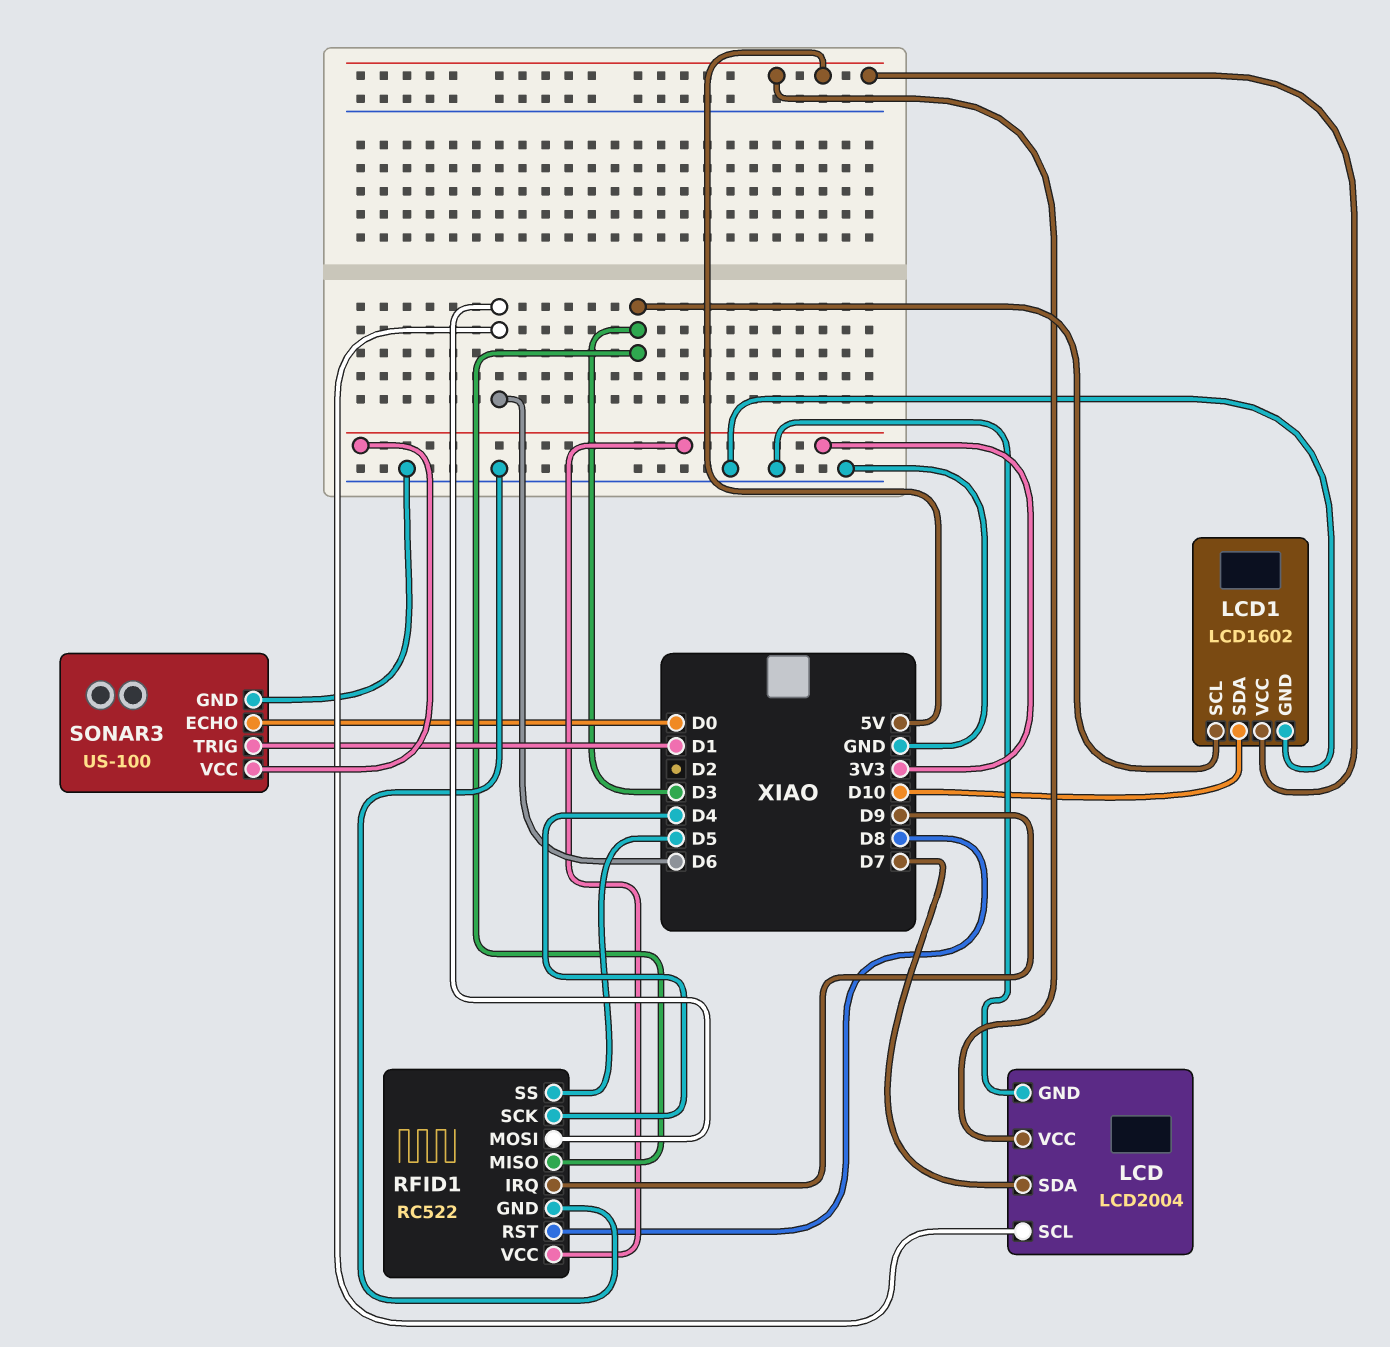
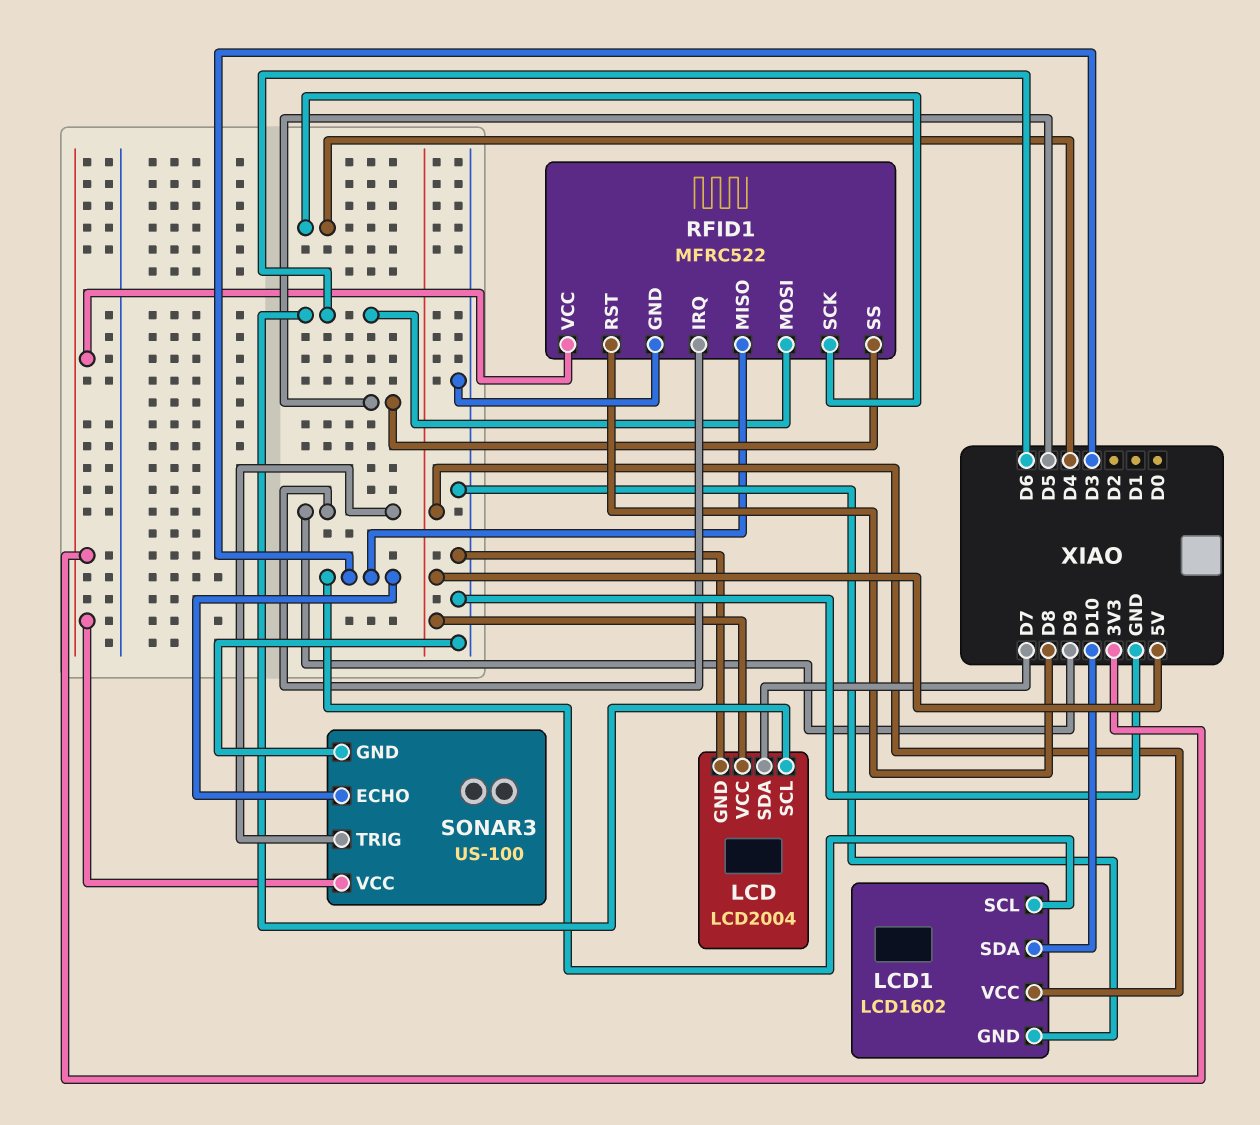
RFID1: RC522 -> MFRC522
SONAR3 pin ECHO: D0 -> D3
SONAR3 pin TRIG: D1 -> D9

